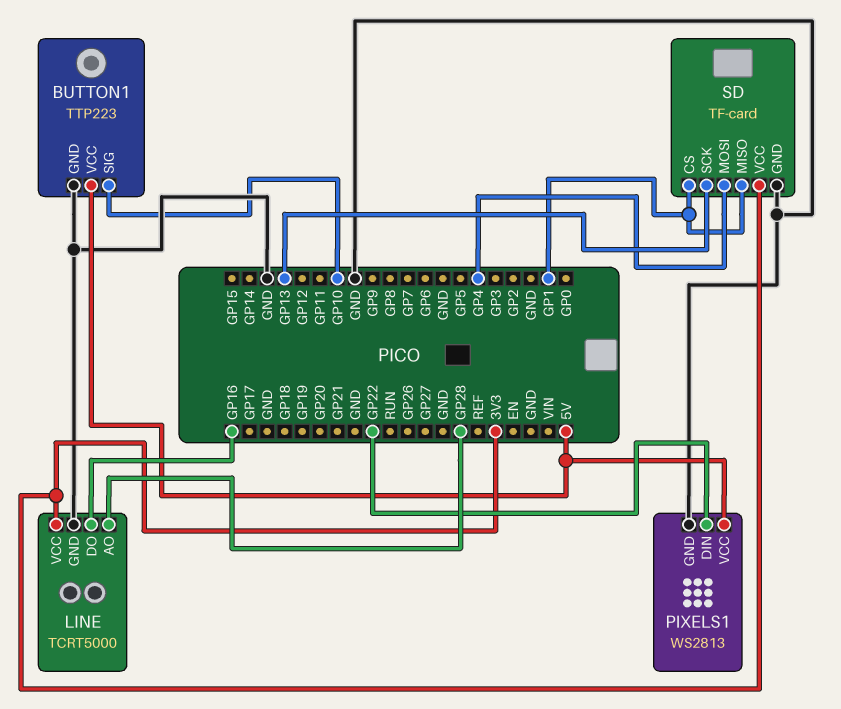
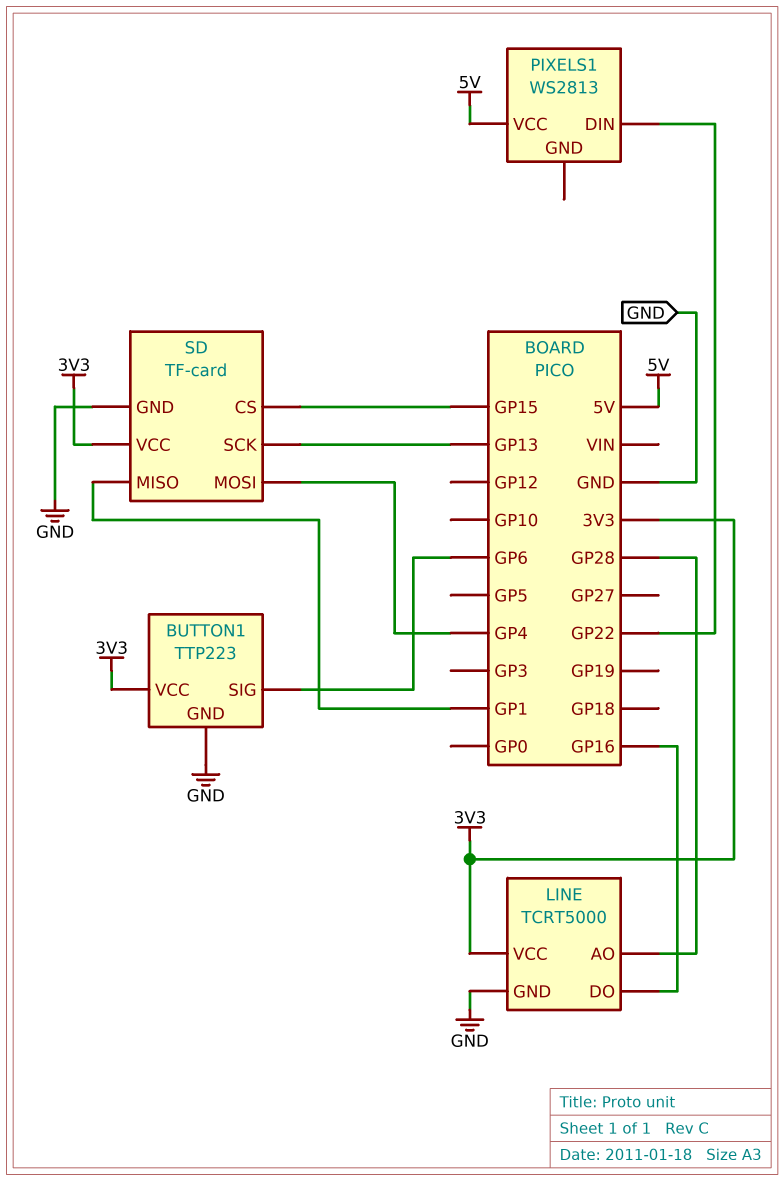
BUTTON1 pin SIG: GP10 -> GP6
BUTTON1 pin VCC: 5V -> 3V3
PIXELS1 pin GND: GND -> none
SD pin CS: GP1 -> GP15

